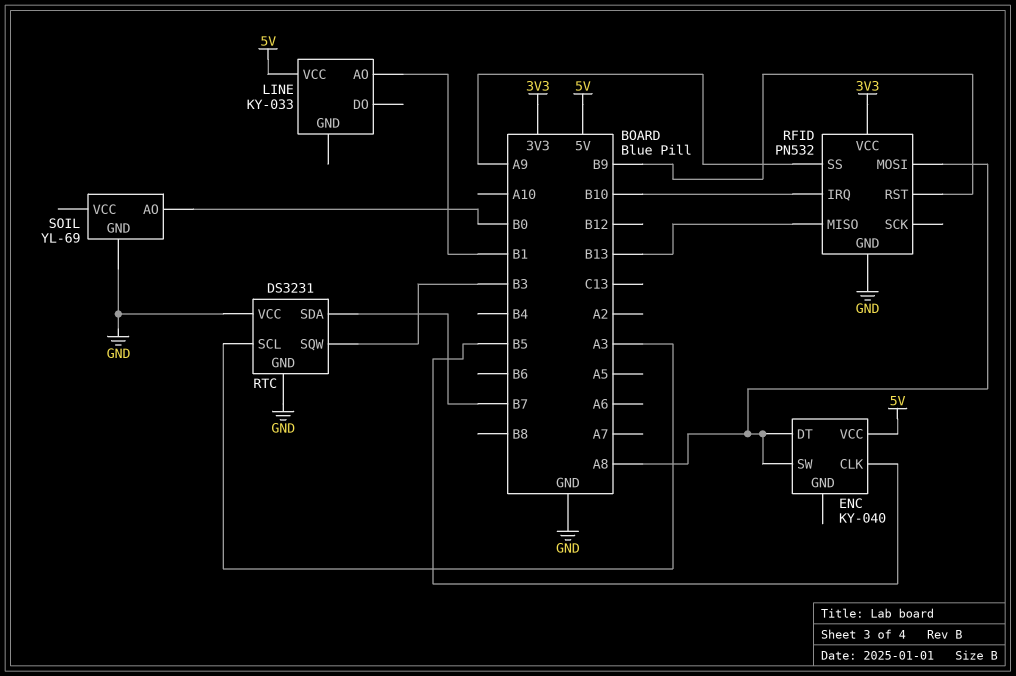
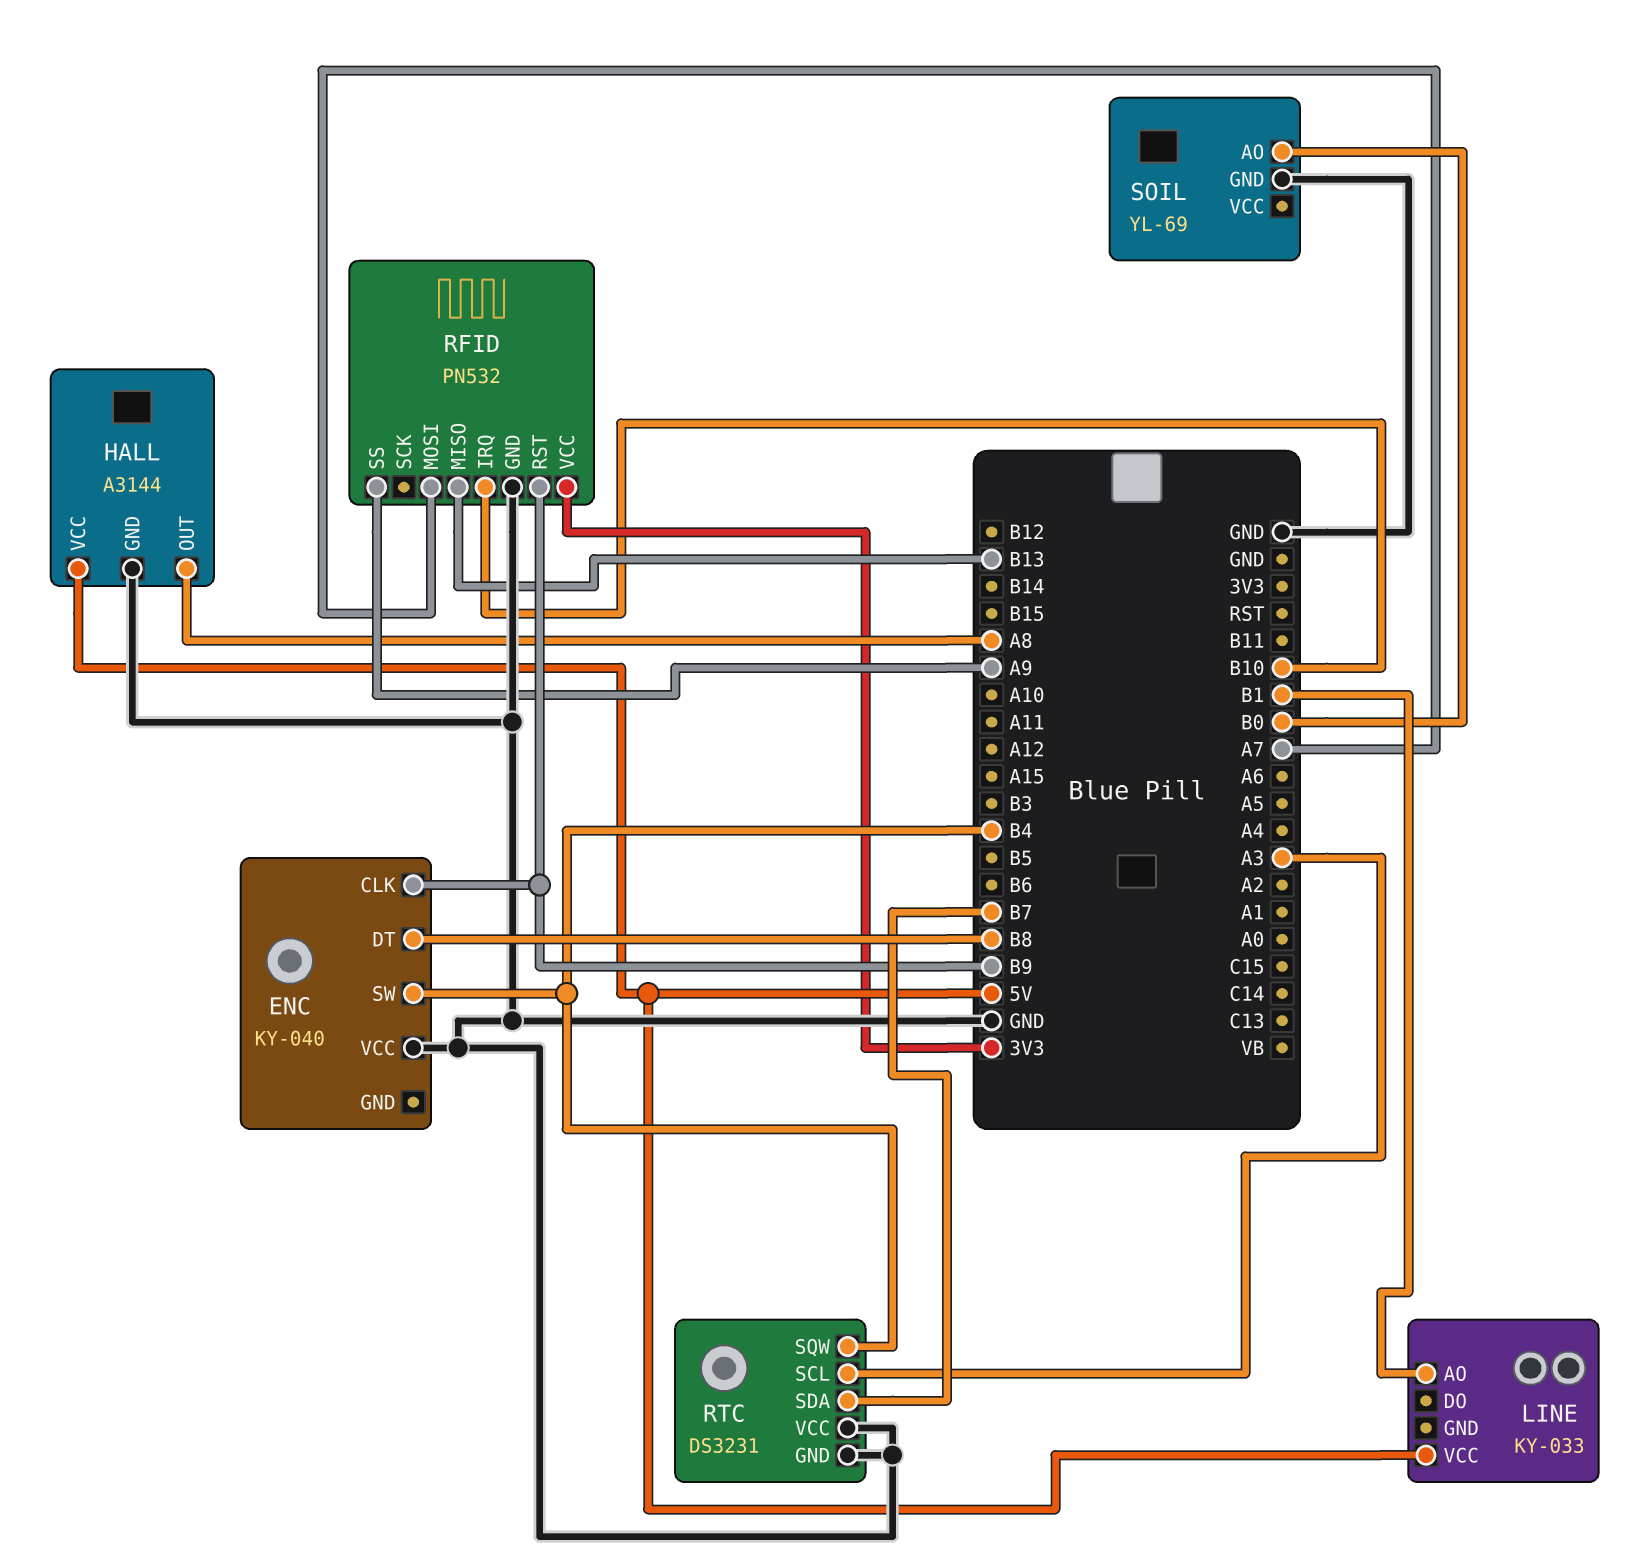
ENC pin CLK: B5 -> B9
ENC pin DT: A8 -> B8
ENC pin SW: A8 -> B4
ENC pin VCC: 5V -> GND
HALL: none -> A3144
HALL pin GND: none -> GND
HALL pin OUT: none -> A8
HALL pin VCC: none -> 5V
RFID pin MOSI: A8 -> A7
RTC pin SQW: B3 -> B4

